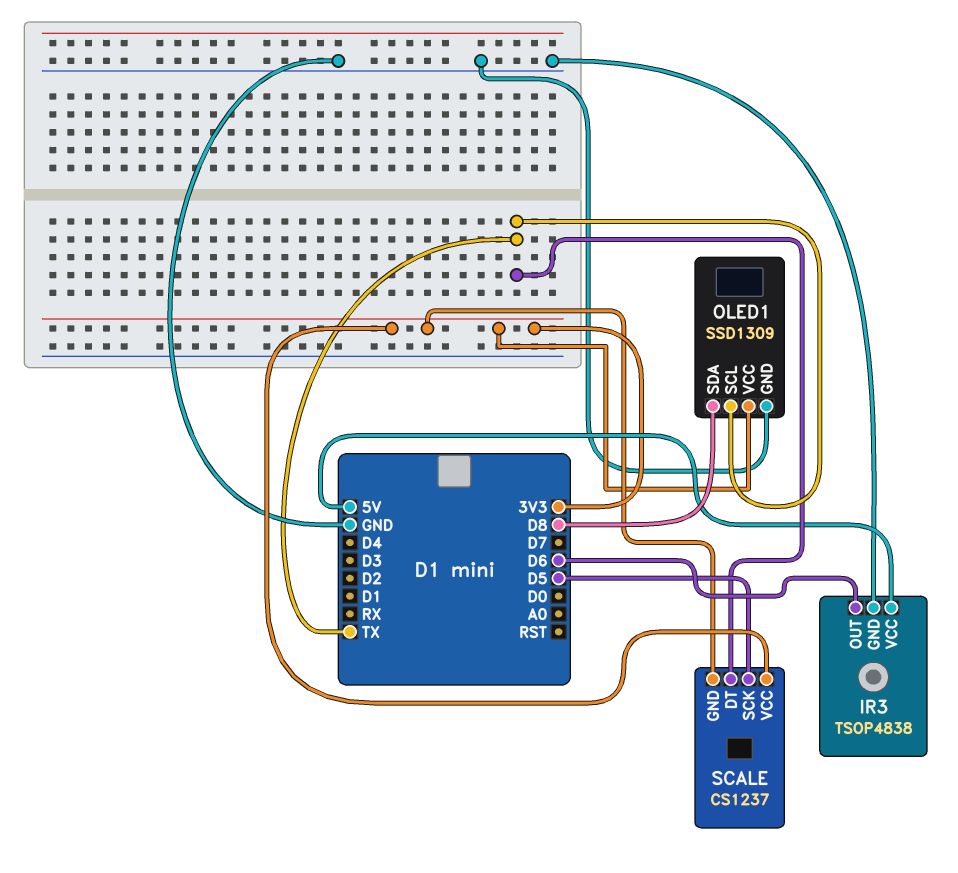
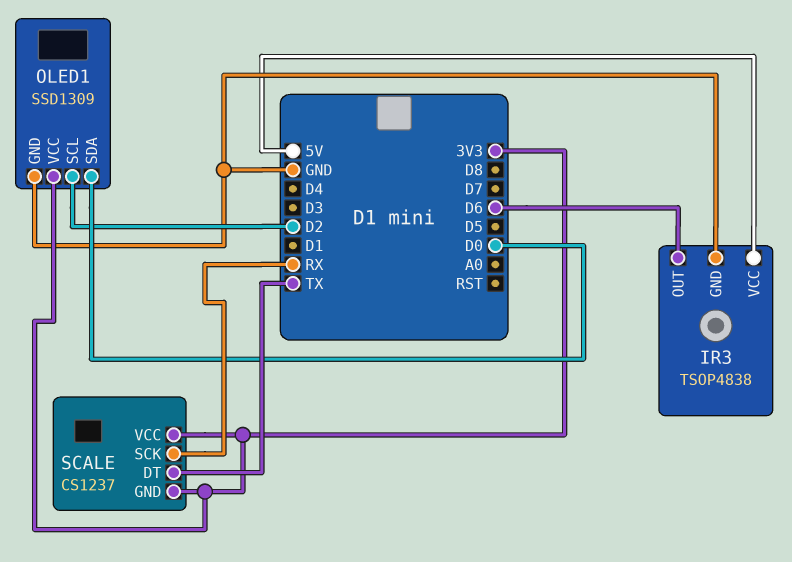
OLED1 pin SCL: TX -> D2
OLED1 pin SDA: D8 -> D0
SCALE pin SCK: D5 -> RX

